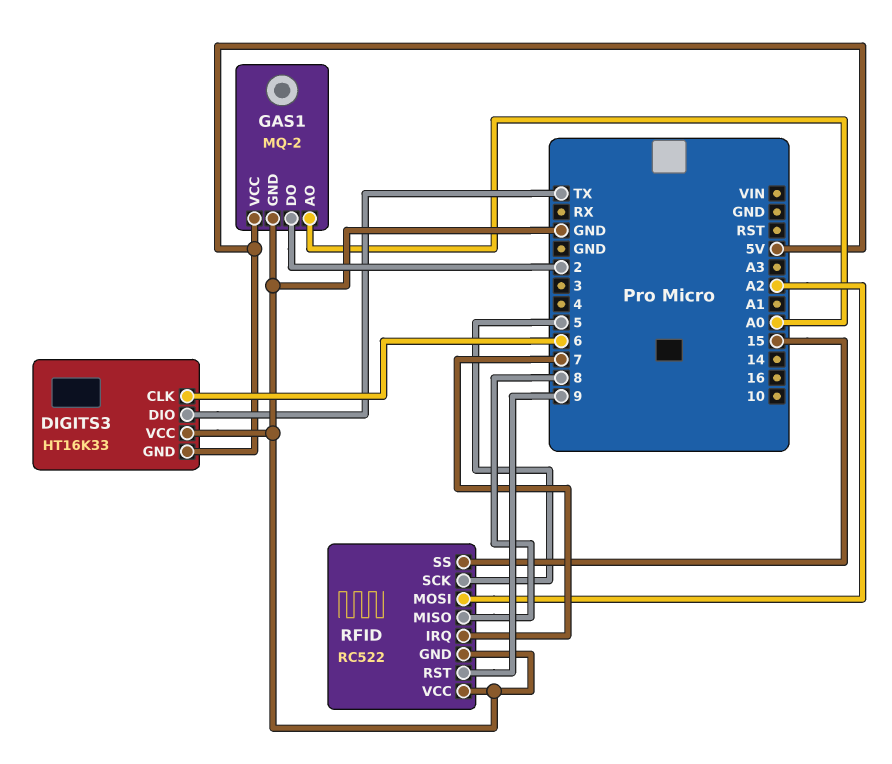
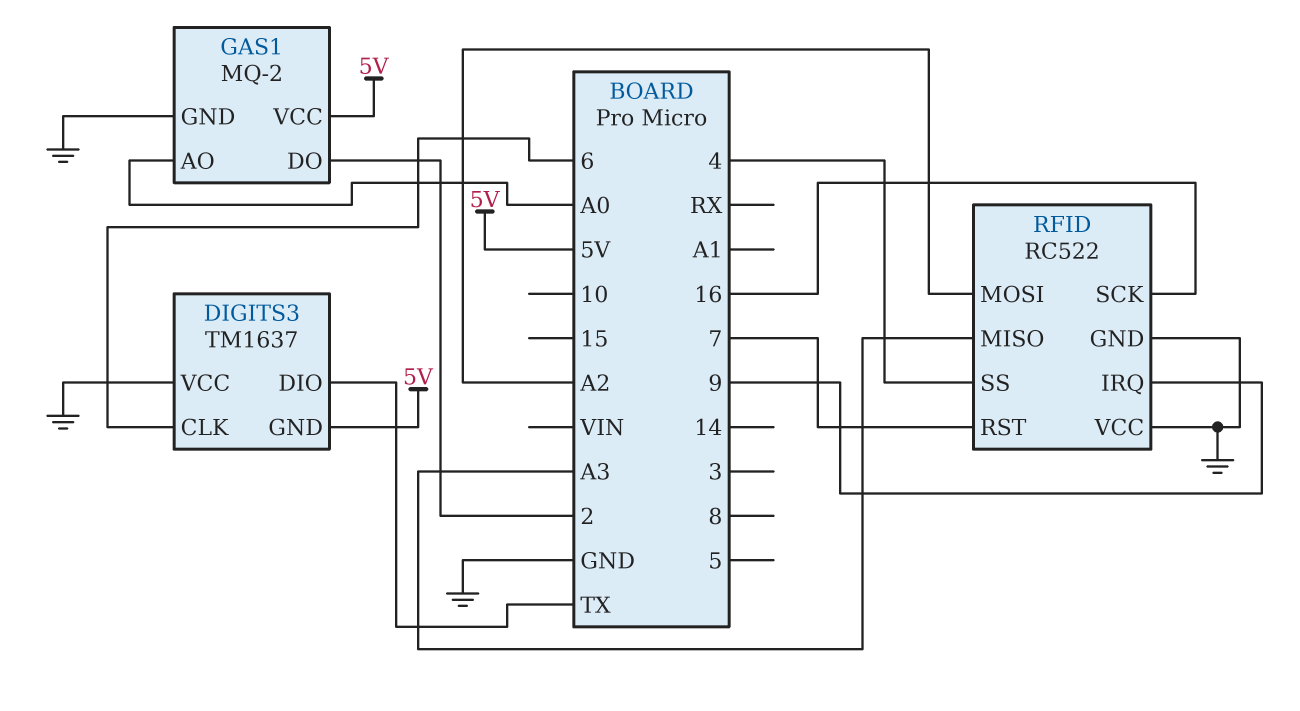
DIGITS3: HT16K33 -> TM1637
RFID pin IRQ: 7 -> 9
RFID pin MISO: 8 -> A3
RFID pin RST: 9 -> 7
RFID pin SCK: 5 -> 16
RFID pin SS: 15 -> 4

